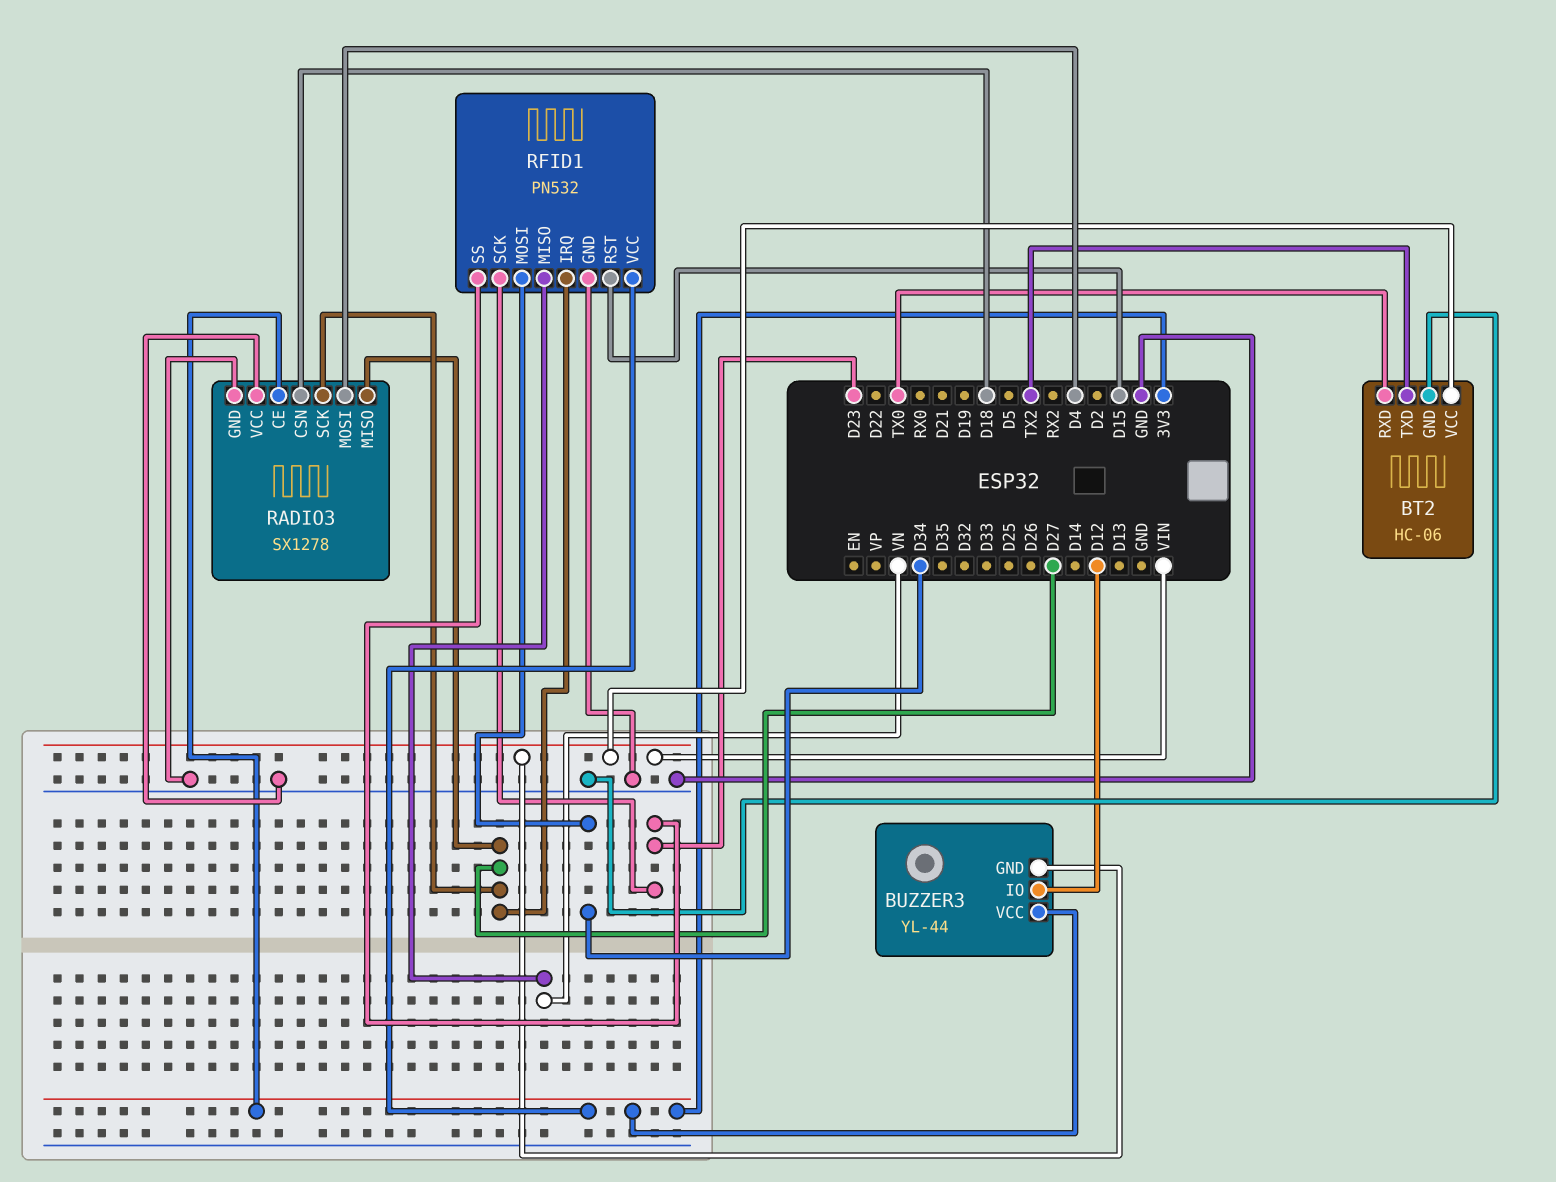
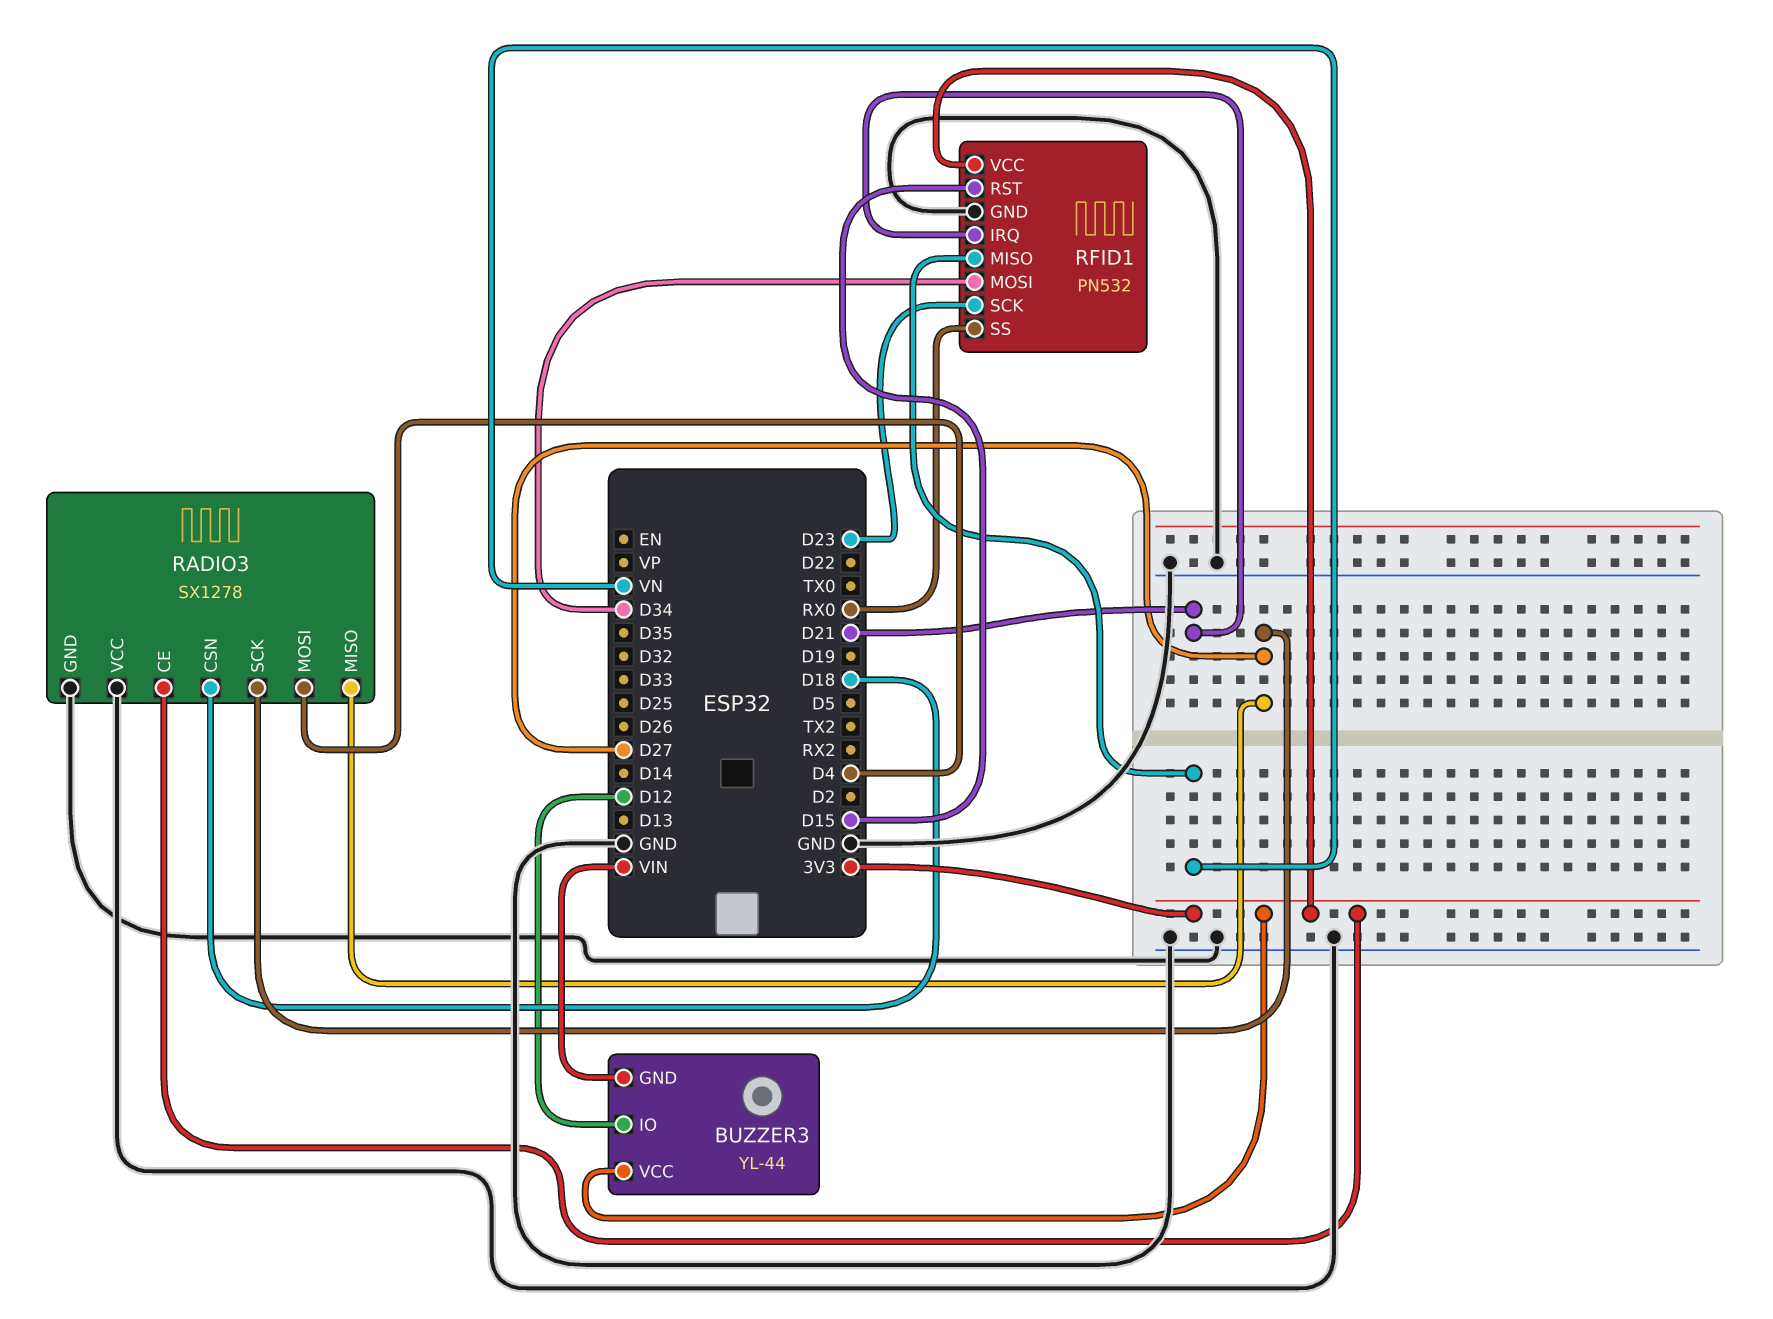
BT2: HC-06 -> none
BT2 pin GND: GND -> none
BT2 pin RXD: TX0 -> none
BT2 pin TXD: TX2 -> none
BT2 pin VCC: VIN -> none
RFID1 pin IRQ: D27 -> D21
RFID1 pin SS: D23 -> RX0

